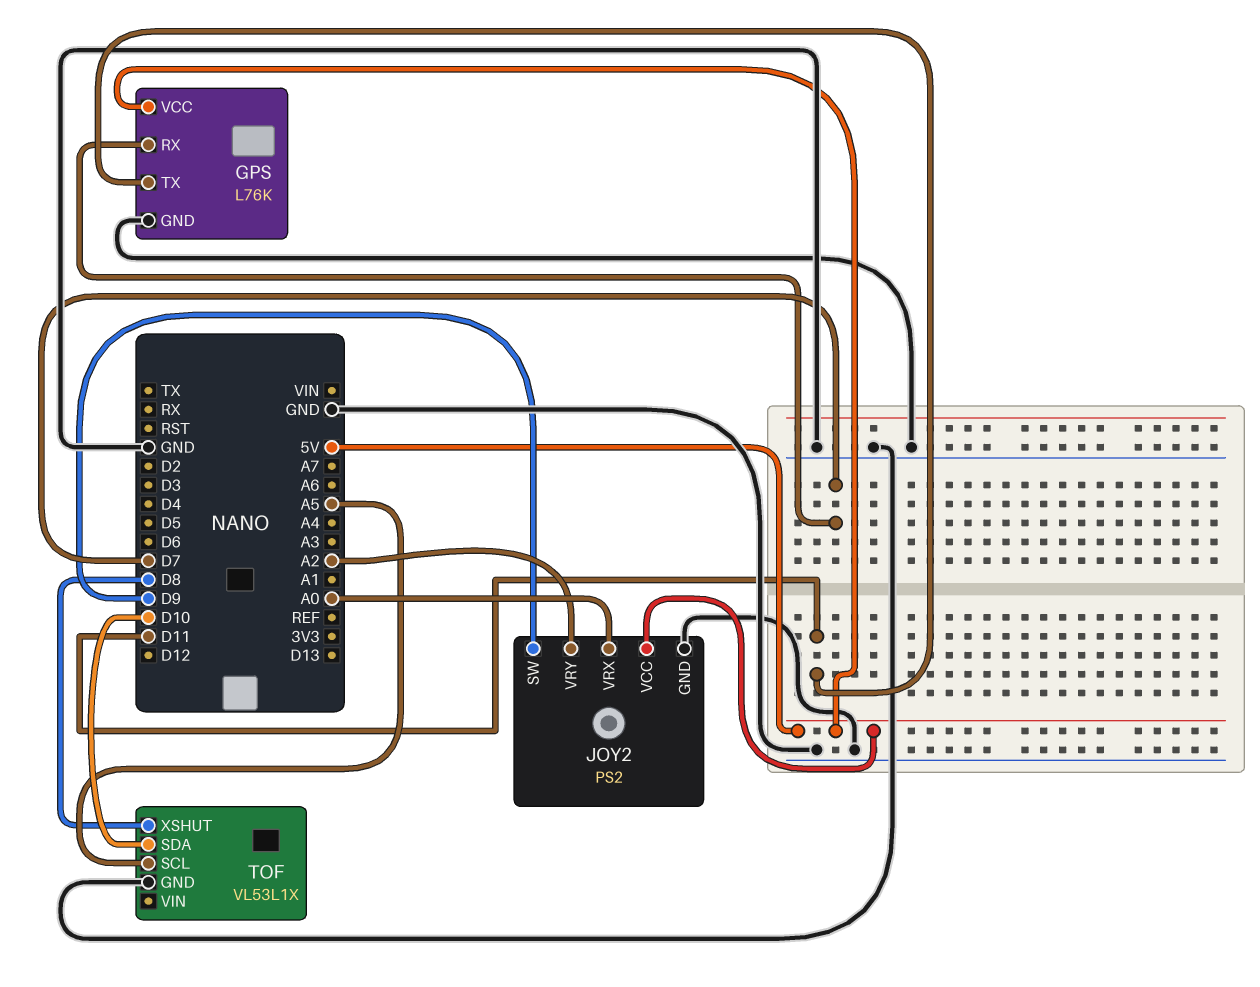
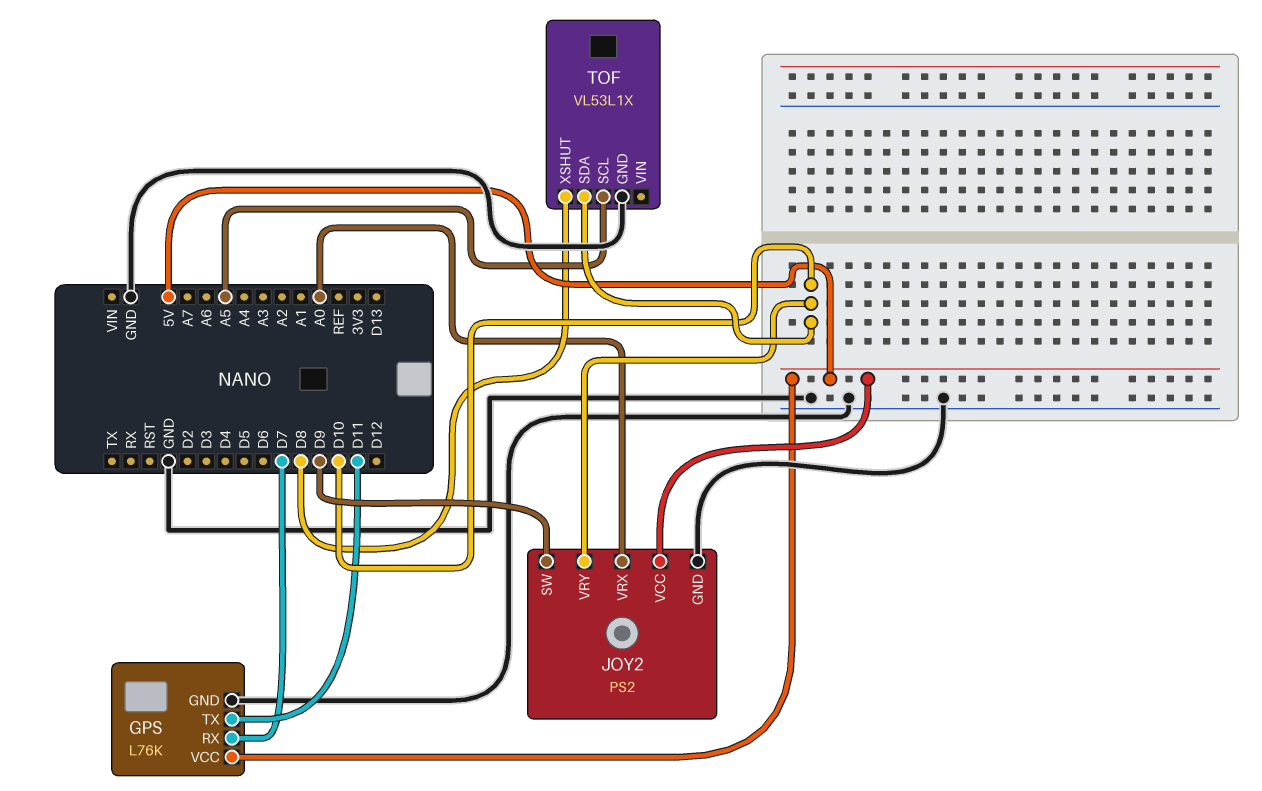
JOY2 pin VRY: A2 -> D10

